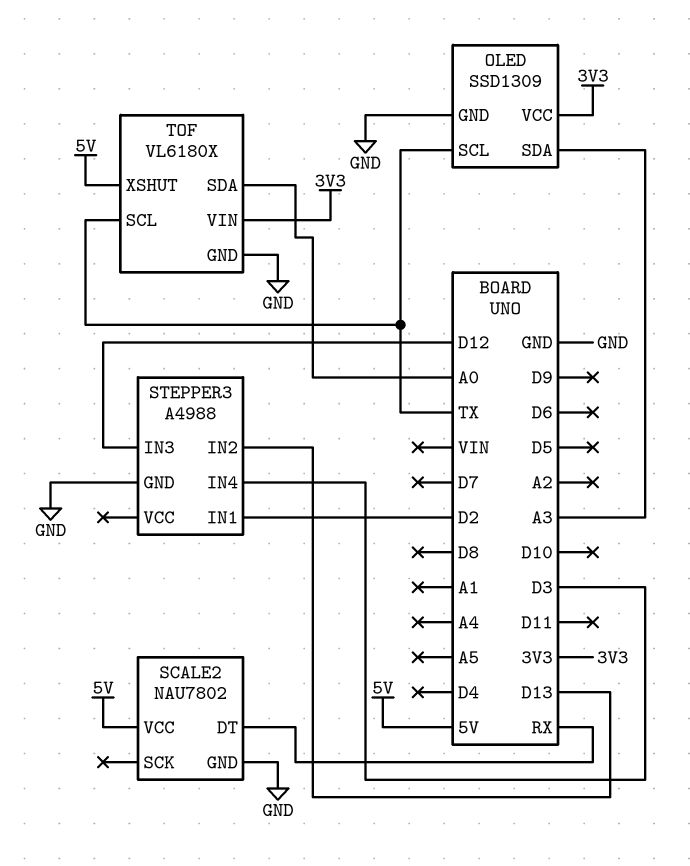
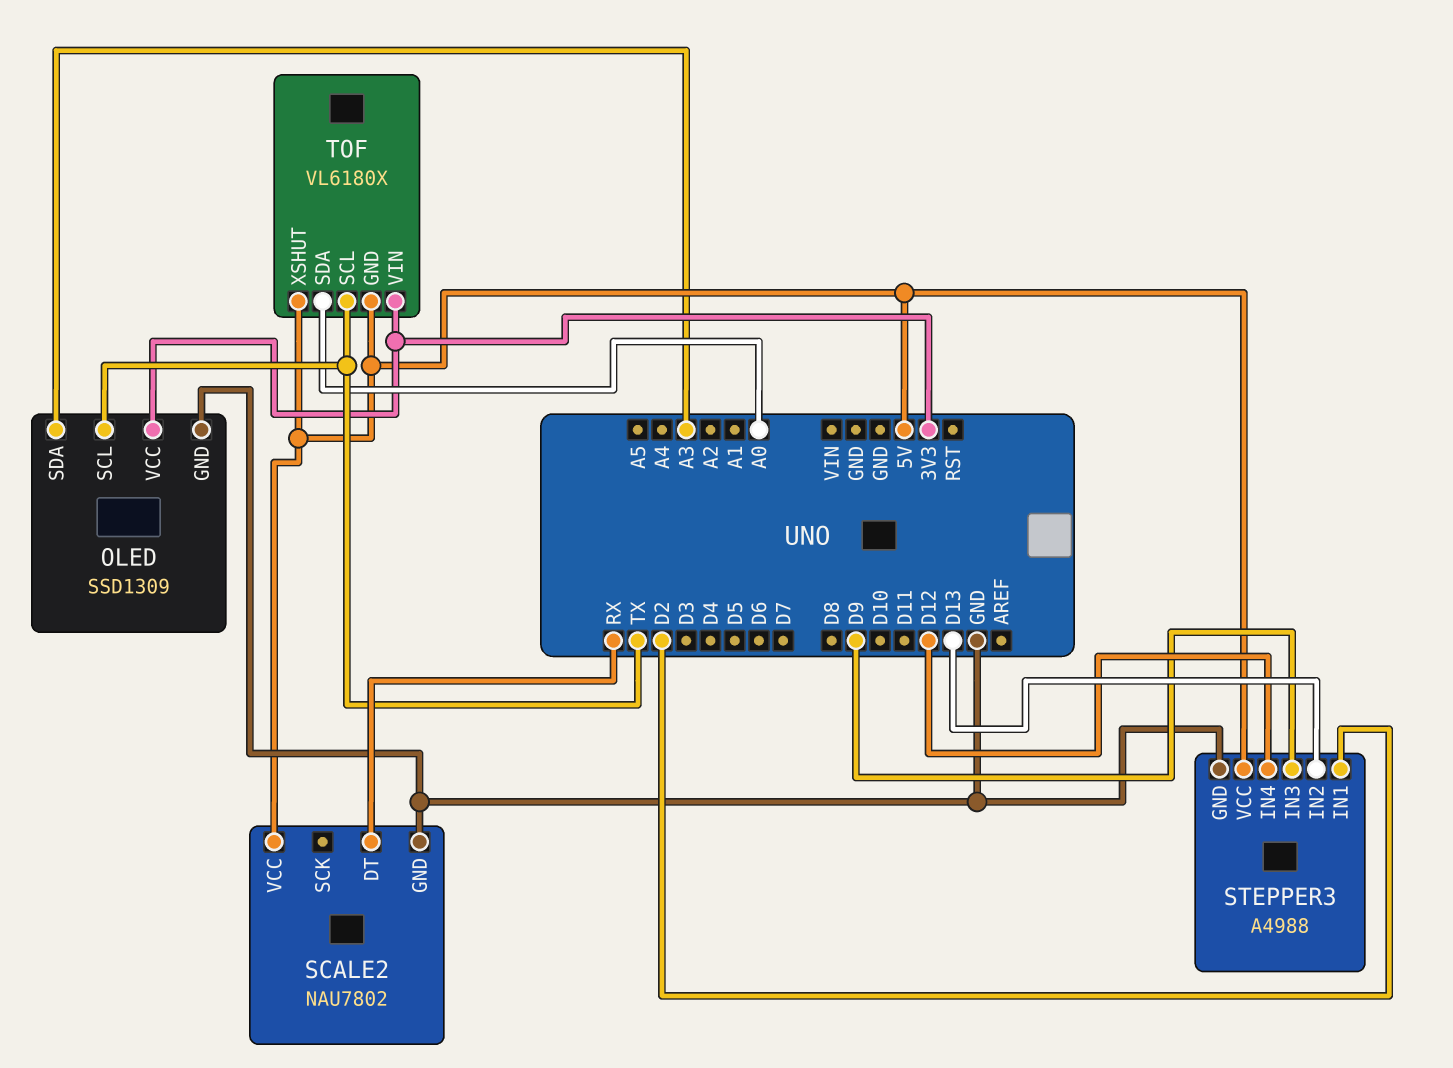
STEPPER3 pin IN3: D12 -> D9
STEPPER3 pin IN4: D3 -> D12
STEPPER3 pin VCC: none -> 5V
TOF pin GND: GND -> 5V

